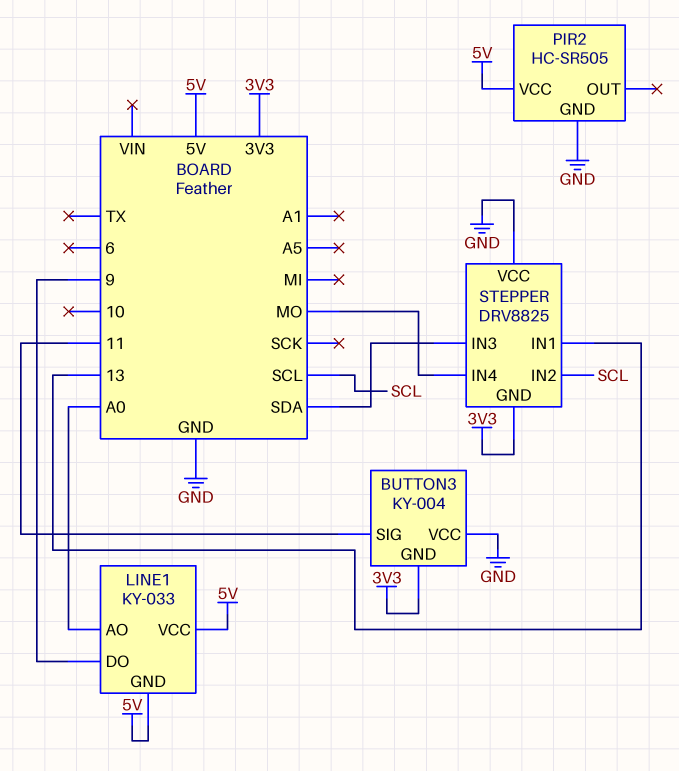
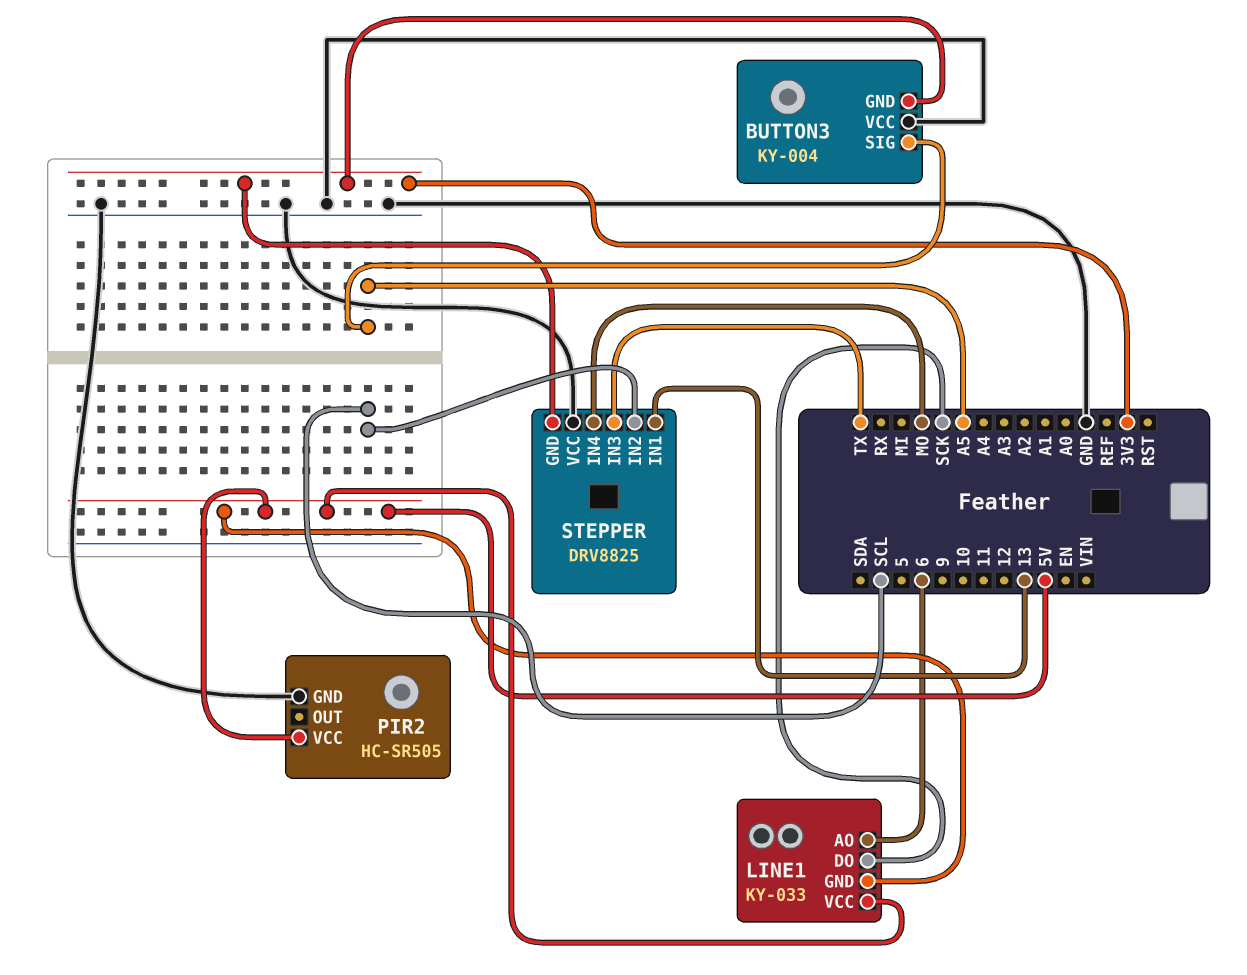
BUTTON3 pin SIG: 11 -> A5
LINE1 pin AO: A0 -> 6
LINE1 pin DO: 9 -> SCK
STEPPER pin IN3: SDA -> TX

